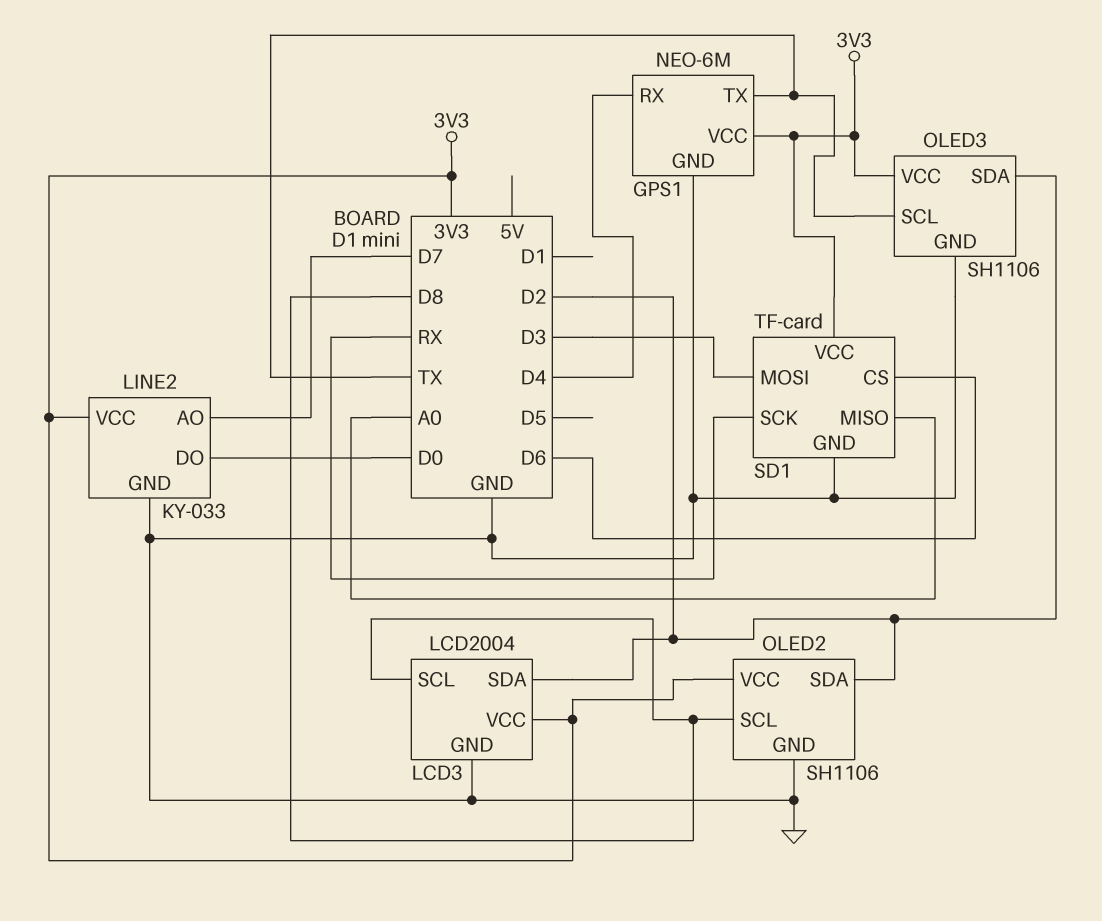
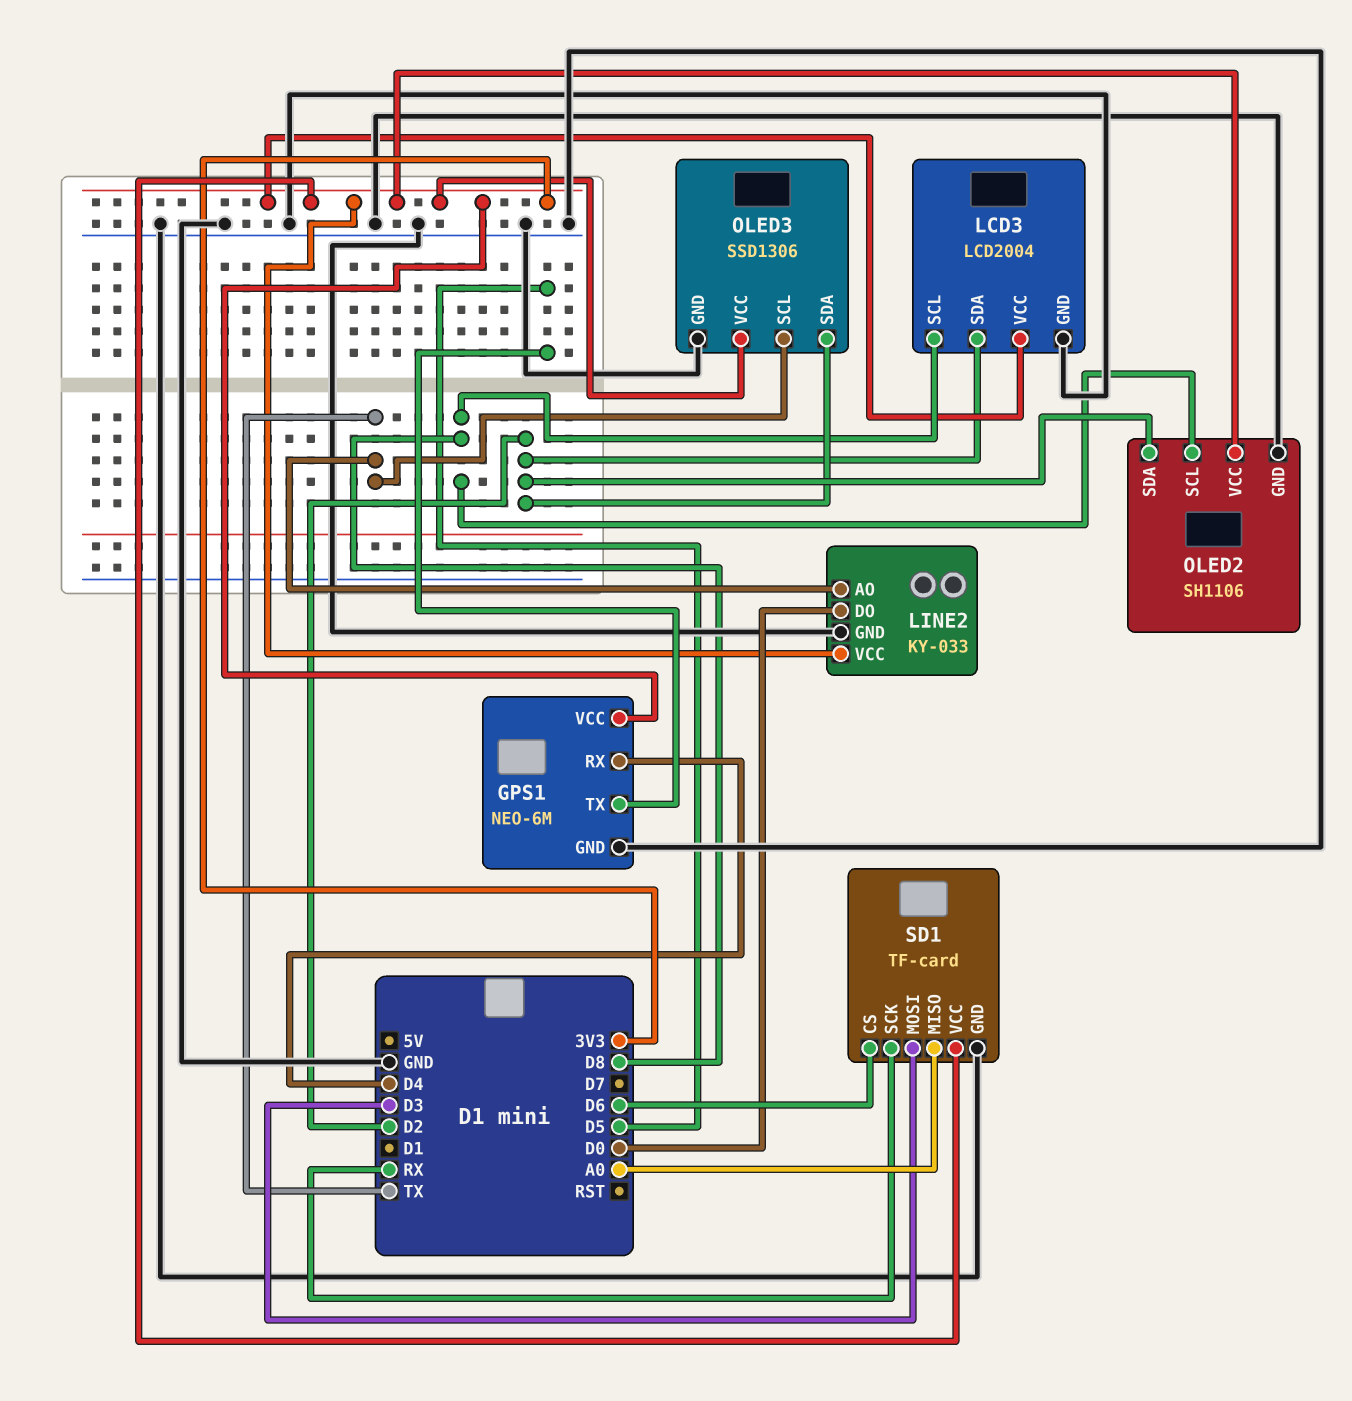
GPS1 pin TX: TX -> D5
LINE2 pin AO: D7 -> TX
OLED3: SH1106 -> SSD1306

